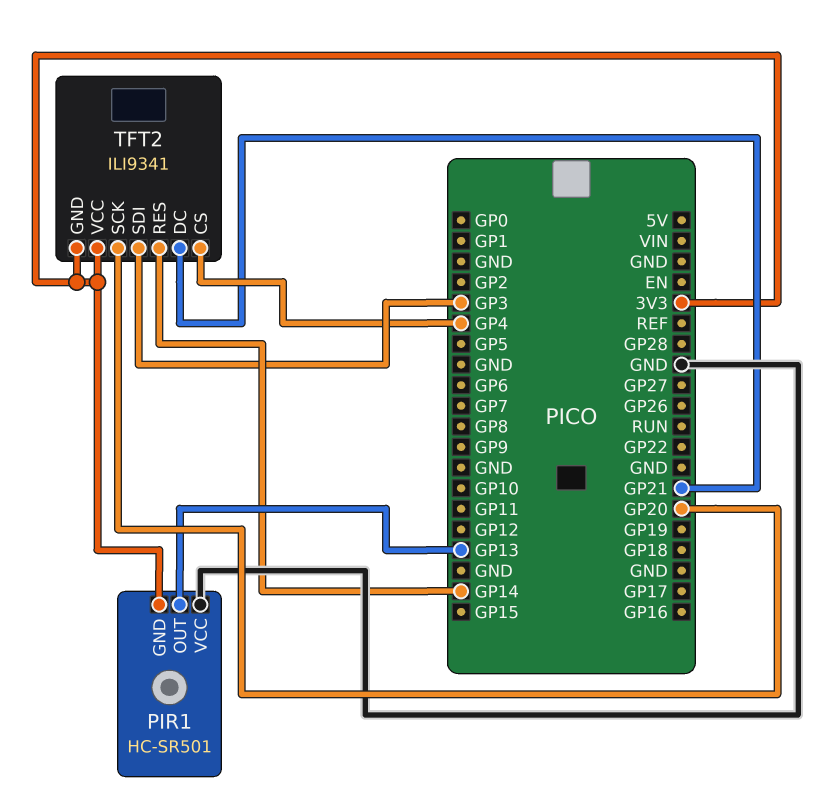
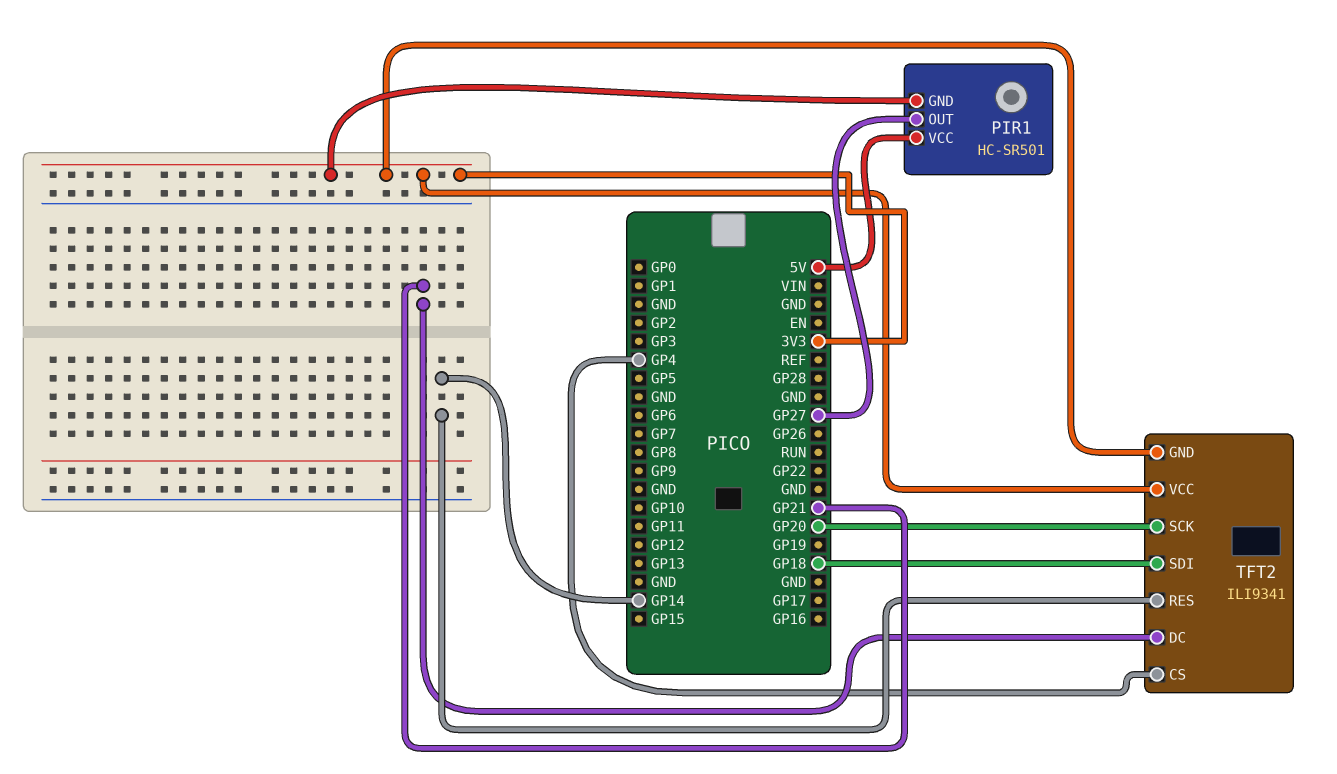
PIR1 pin OUT: GP13 -> GP27
PIR1 pin VCC: GND -> 5V
TFT2 pin SDI: GP3 -> GP18

